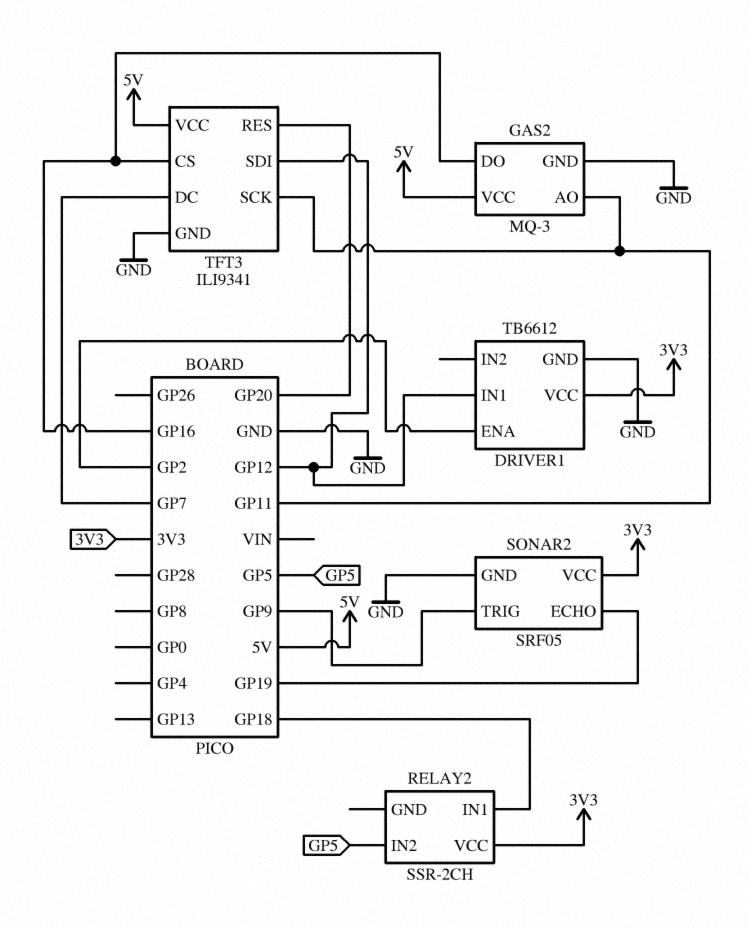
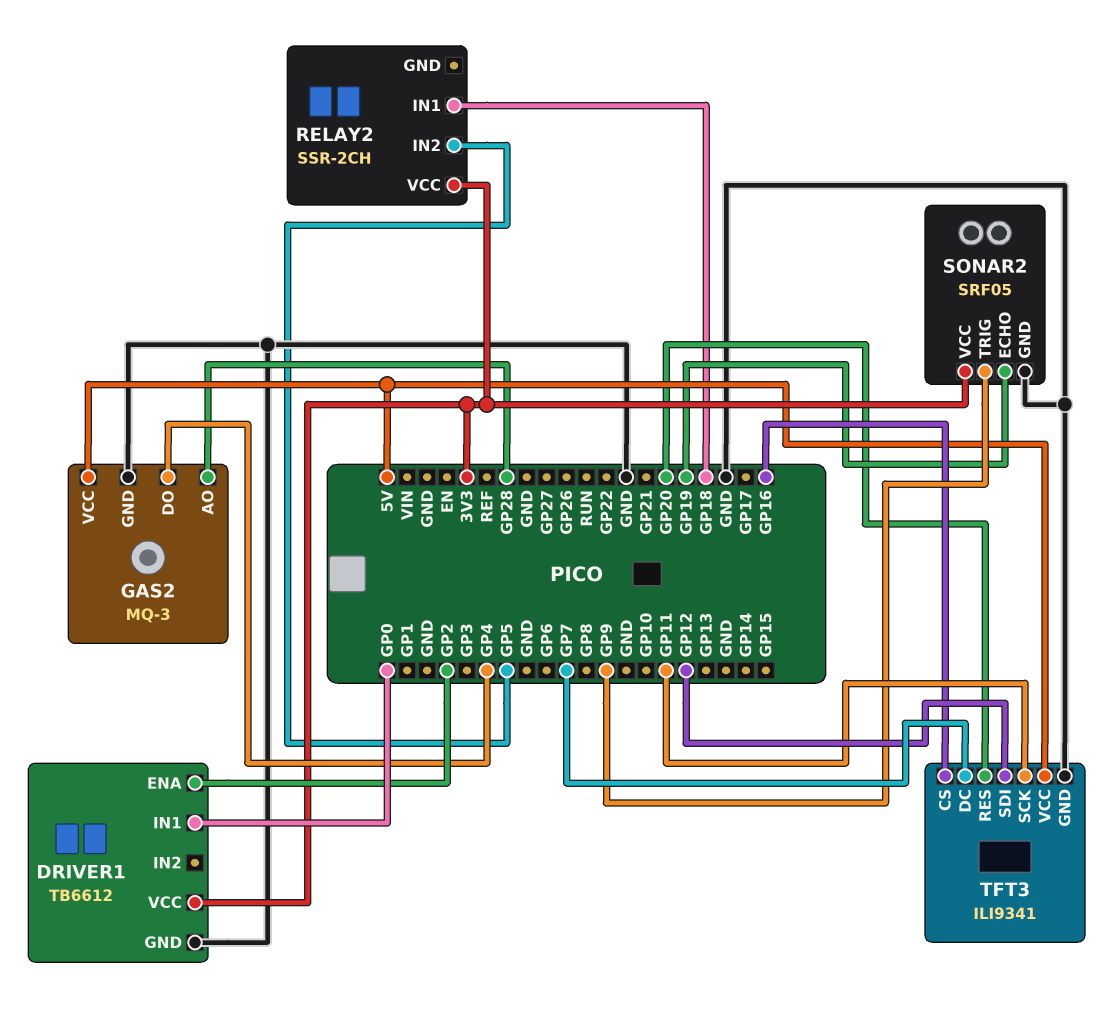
DRIVER1 pin IN1: GP12 -> GP0
GAS2 pin AO: GP11 -> GP28
GAS2 pin DO: GP16 -> GP4

